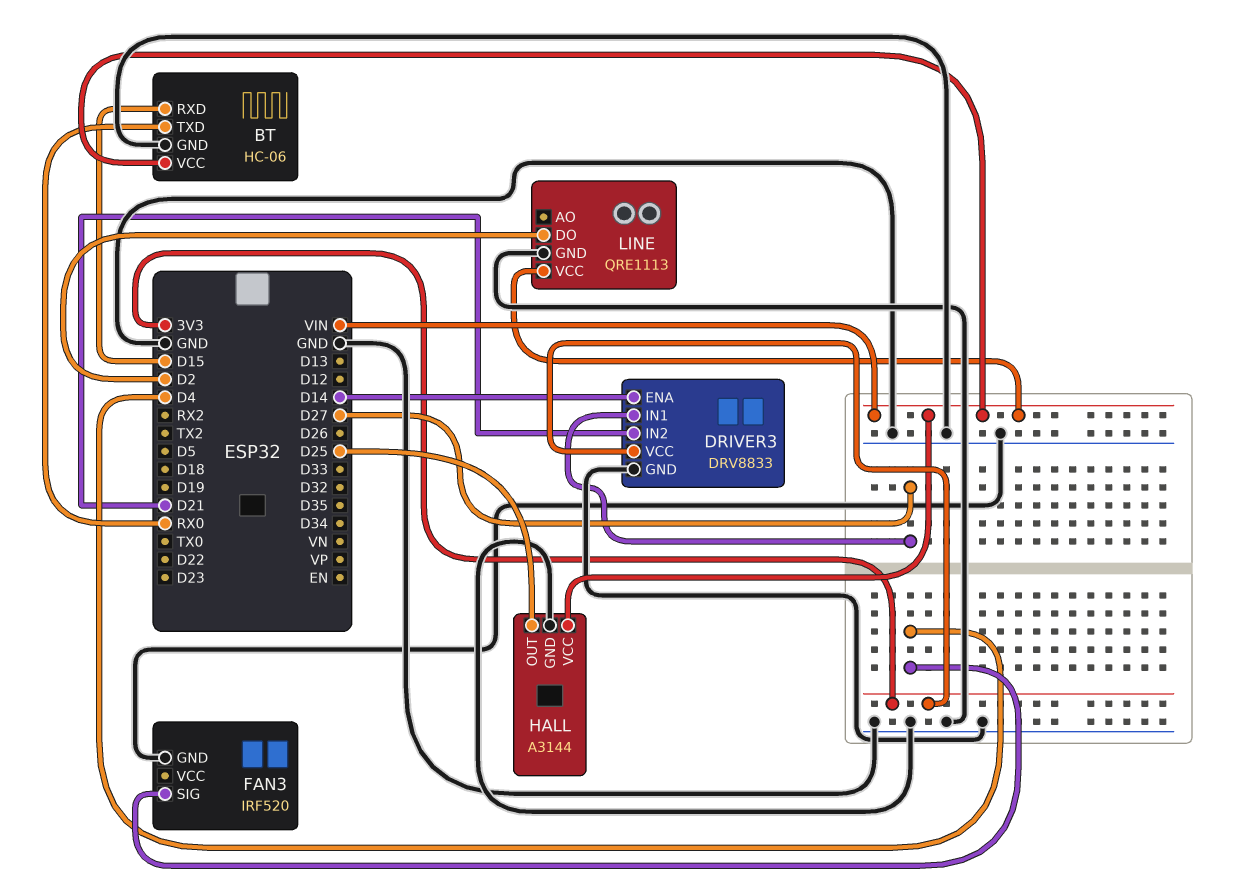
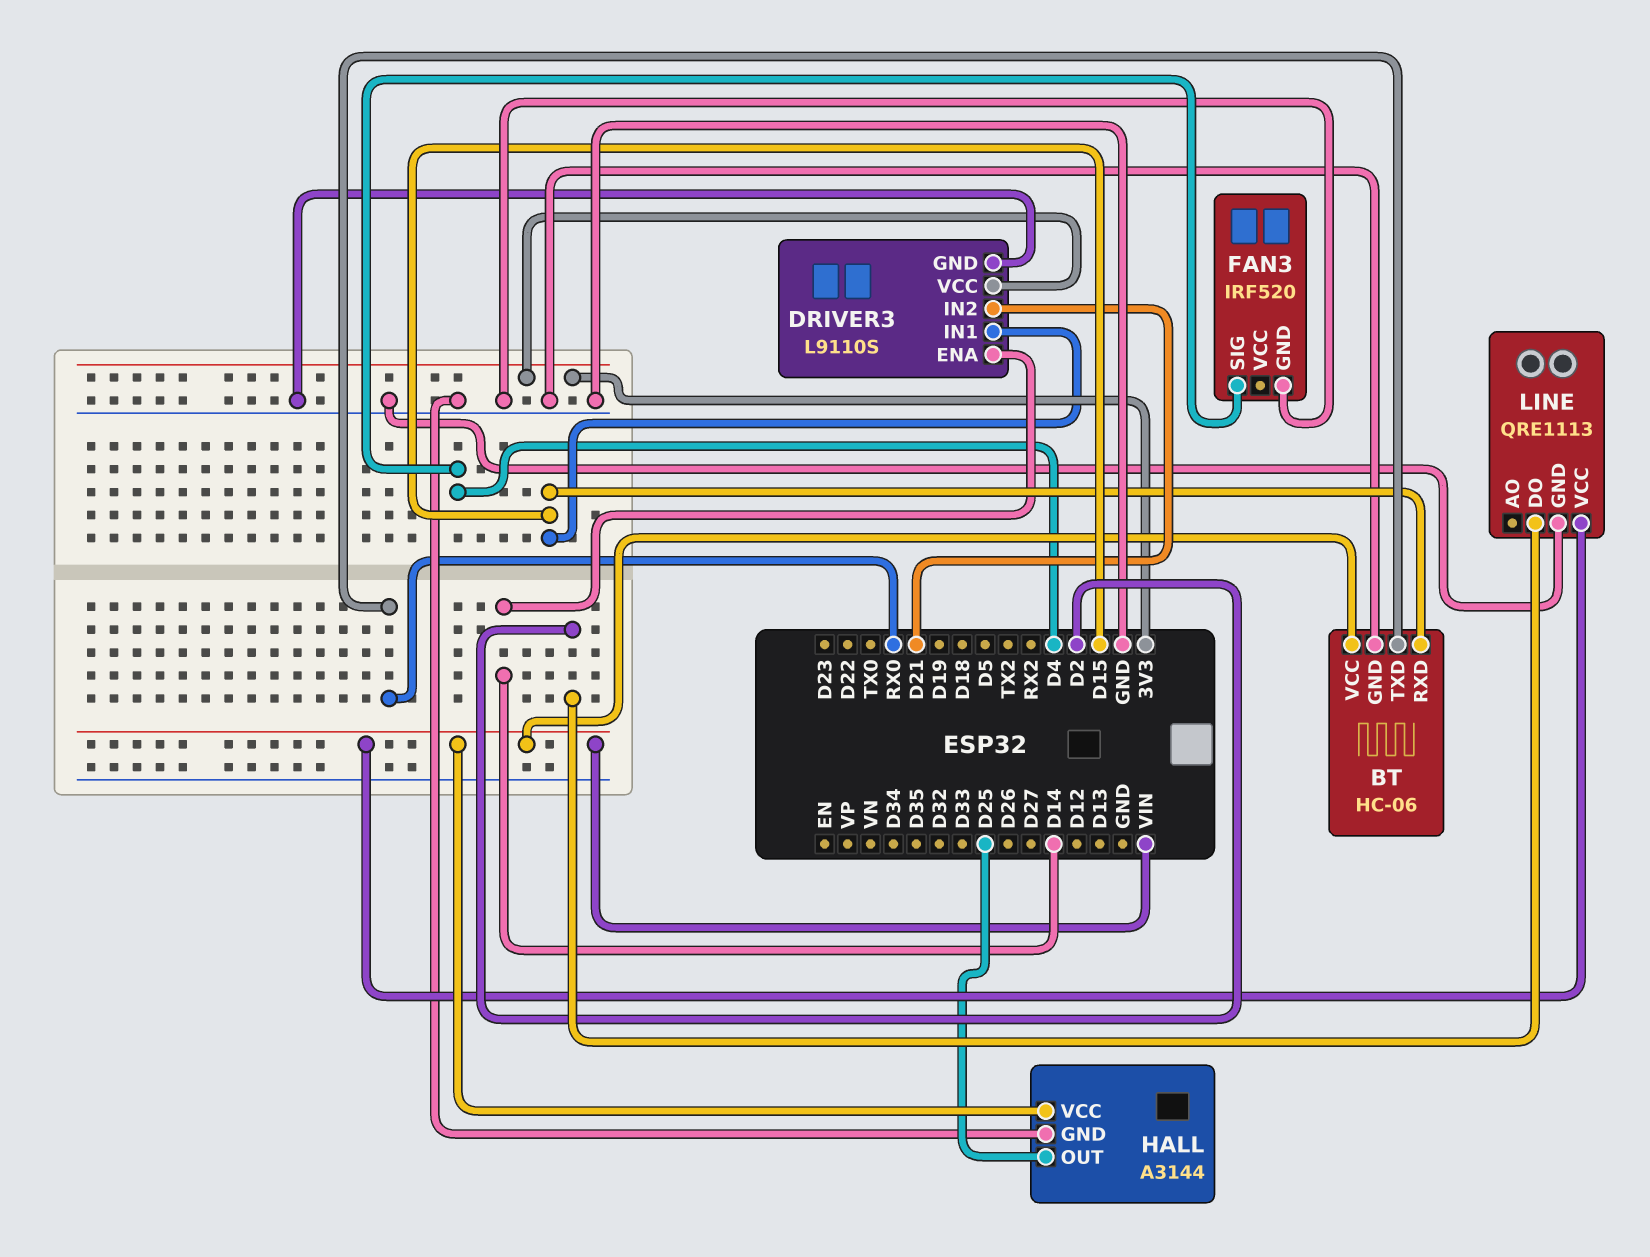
DRIVER3: DRV8833 -> L9110S
DRIVER3 pin IN1: D27 -> D15

